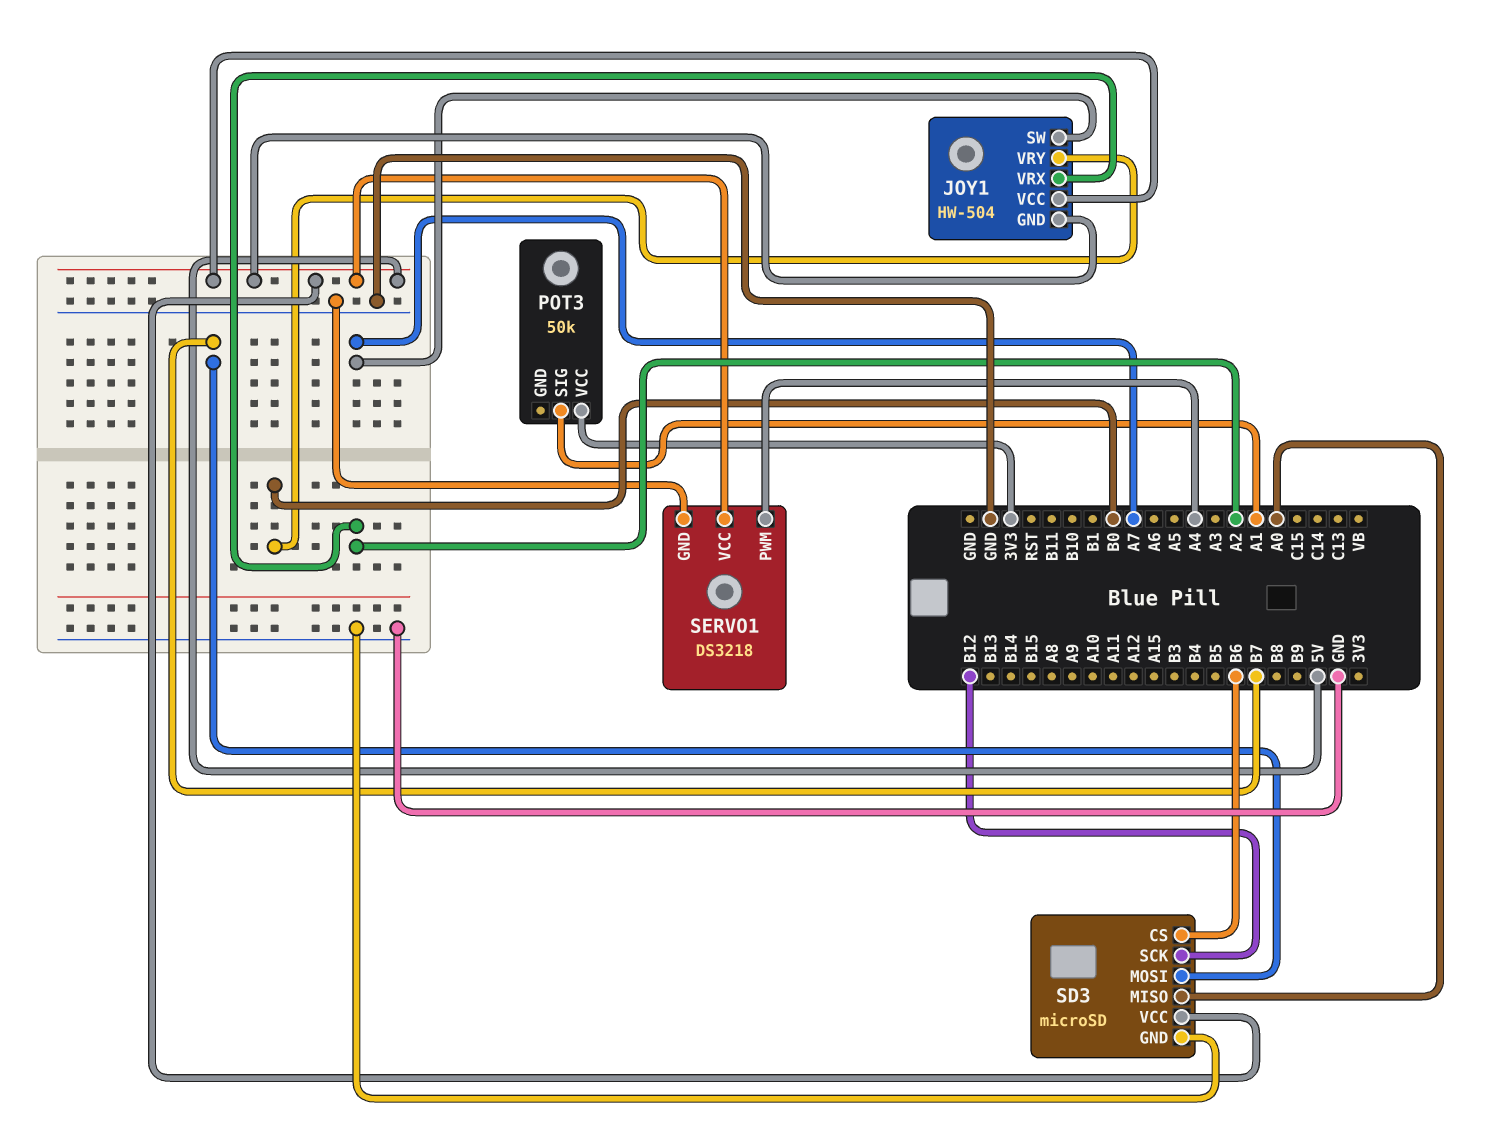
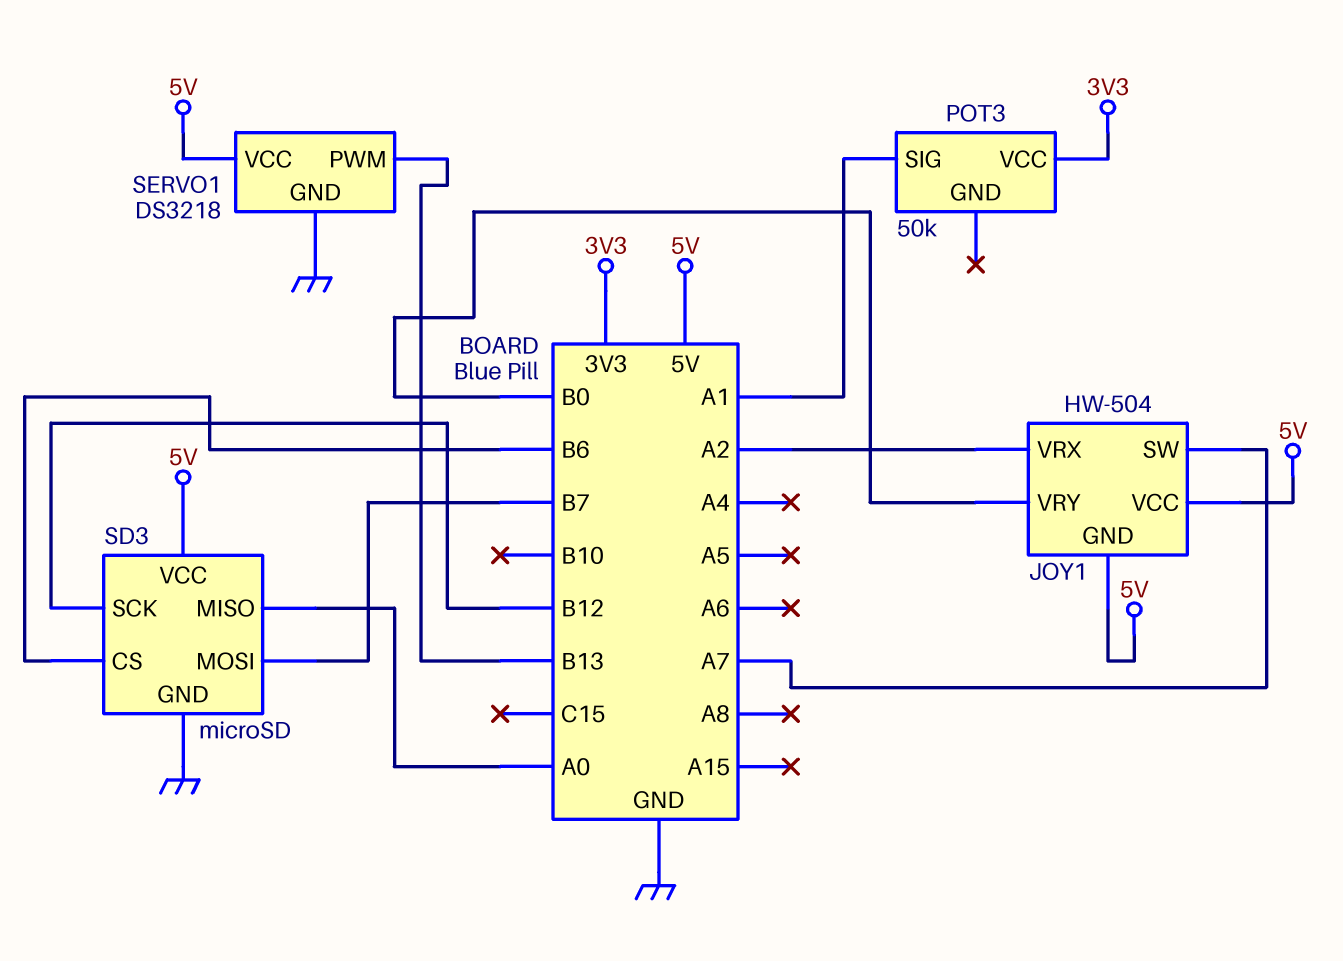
SERVO1 pin PWM: A4 -> B13

